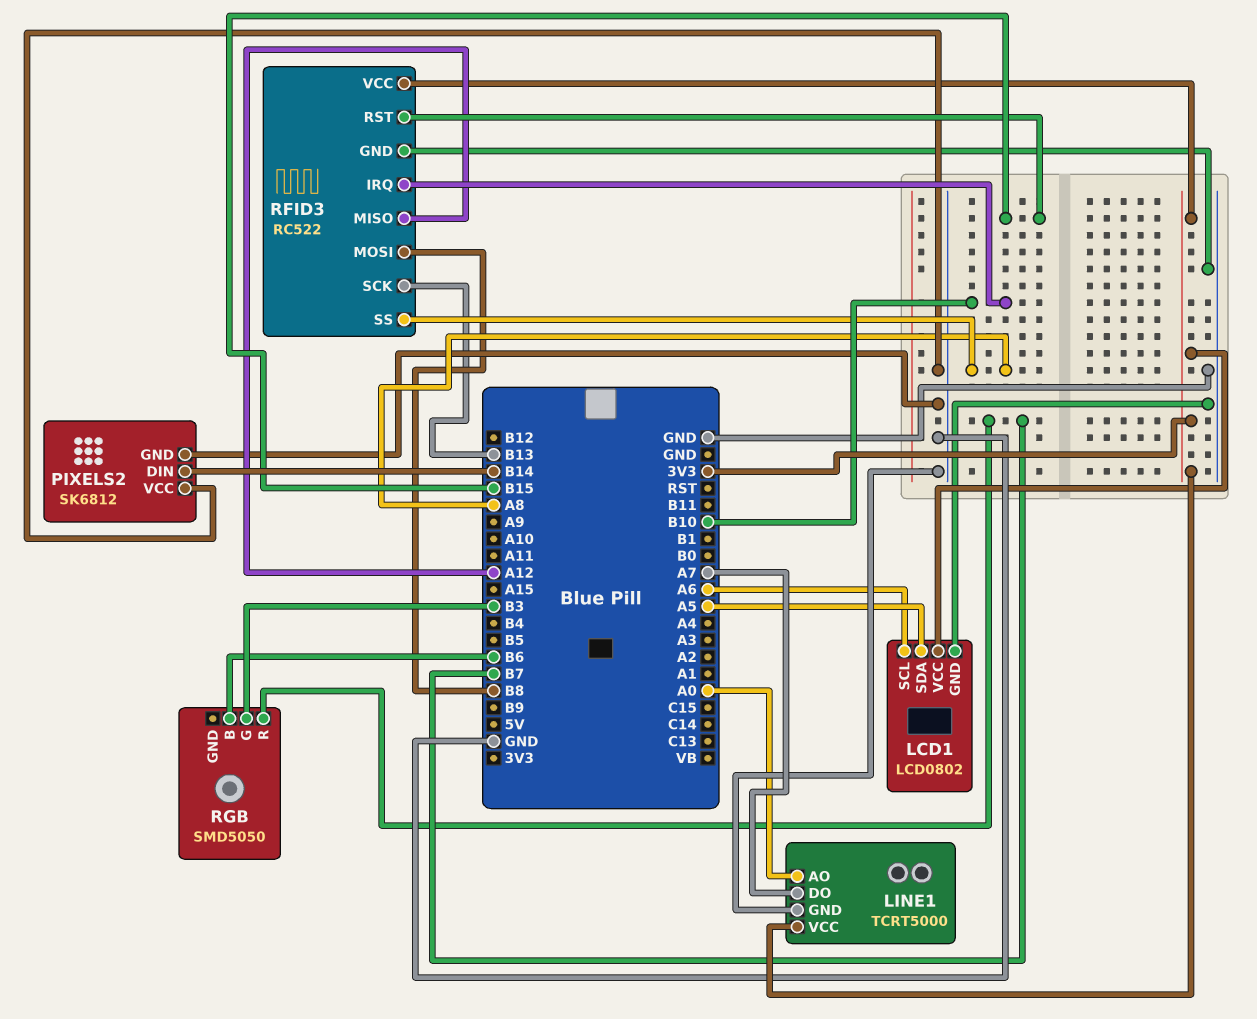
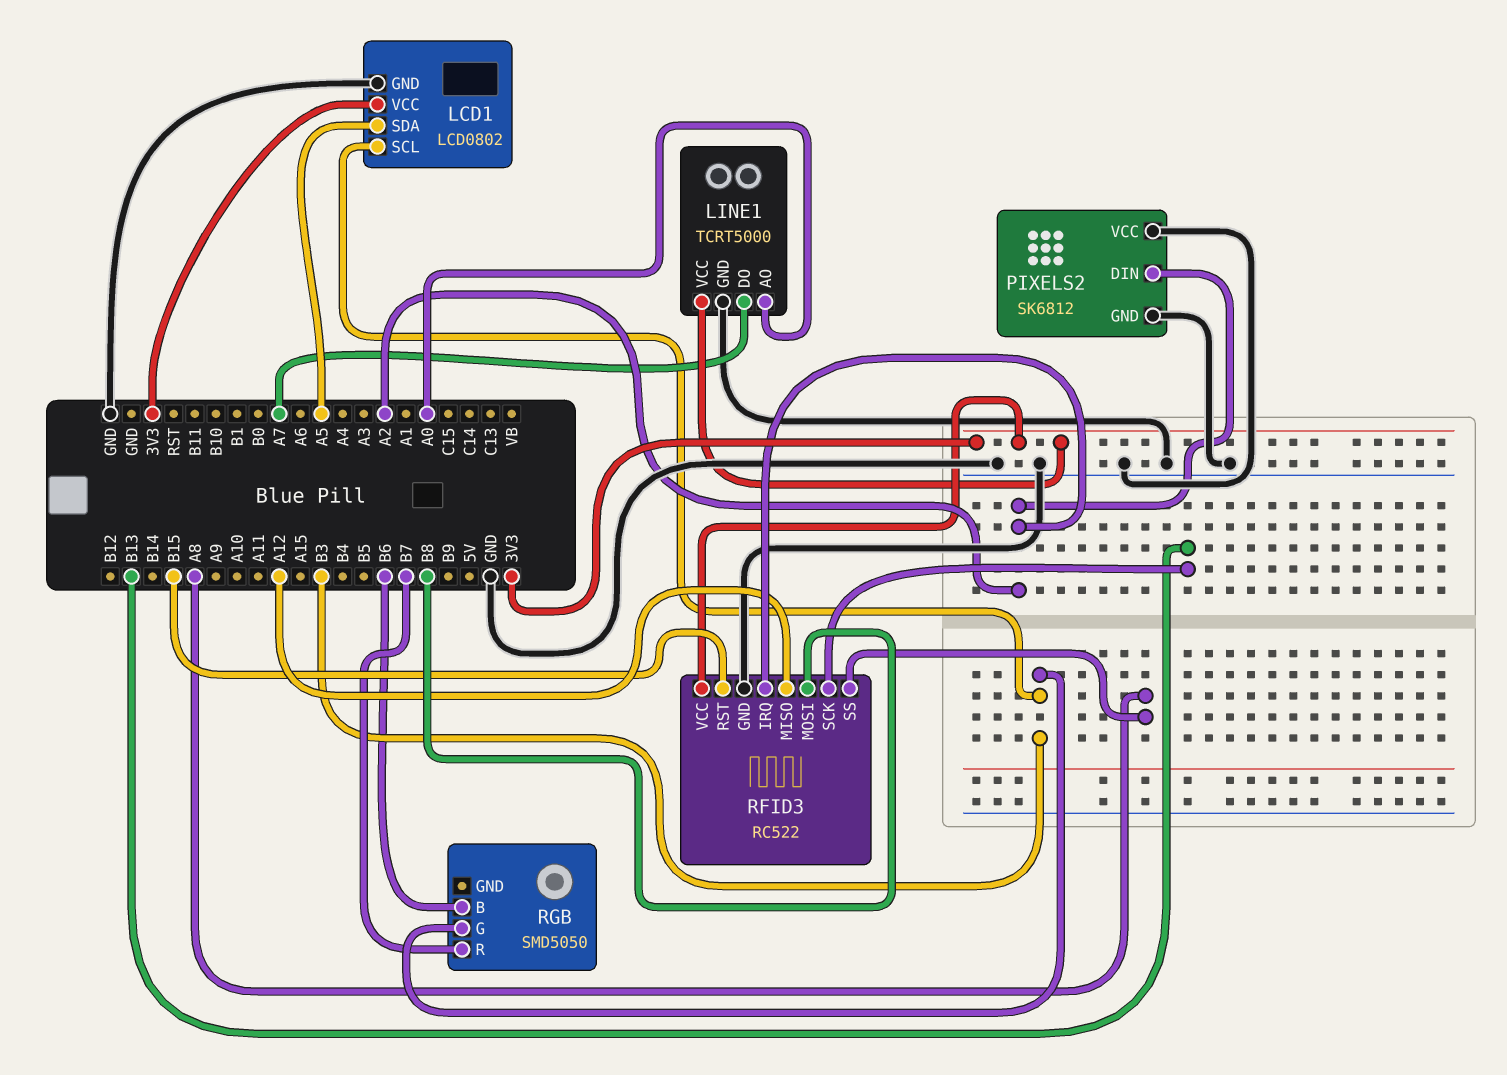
LCD1 pin SCL: A6 -> B3
PIXELS2 pin DIN: B14 -> A2
RFID3 pin IRQ: B10 -> A2

